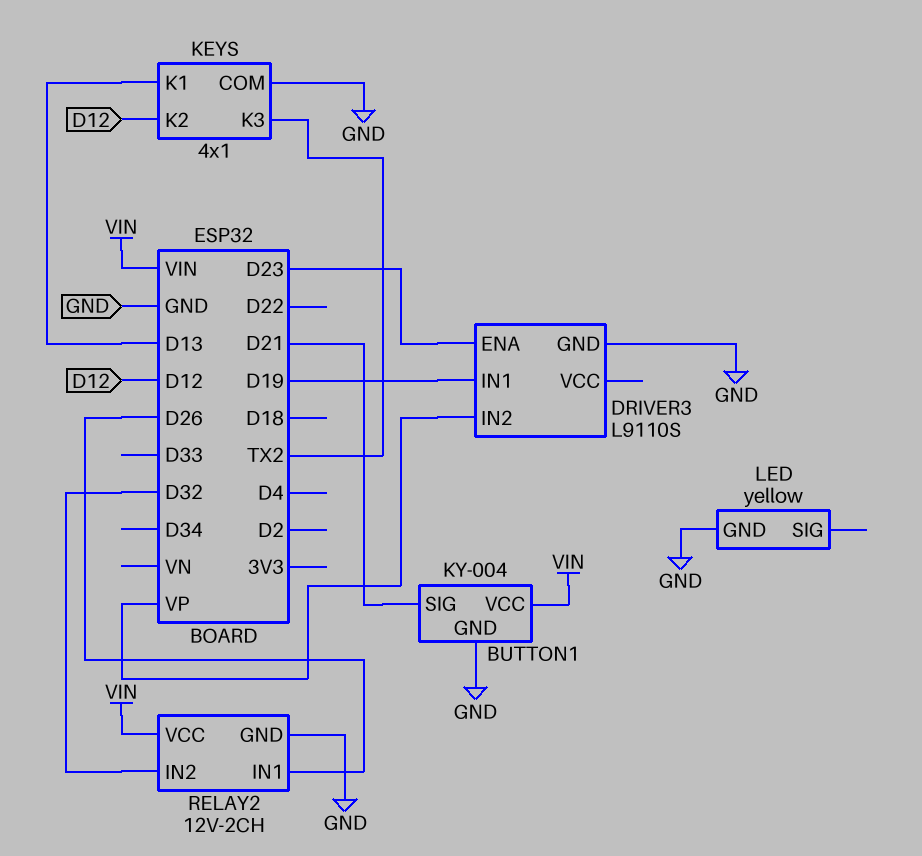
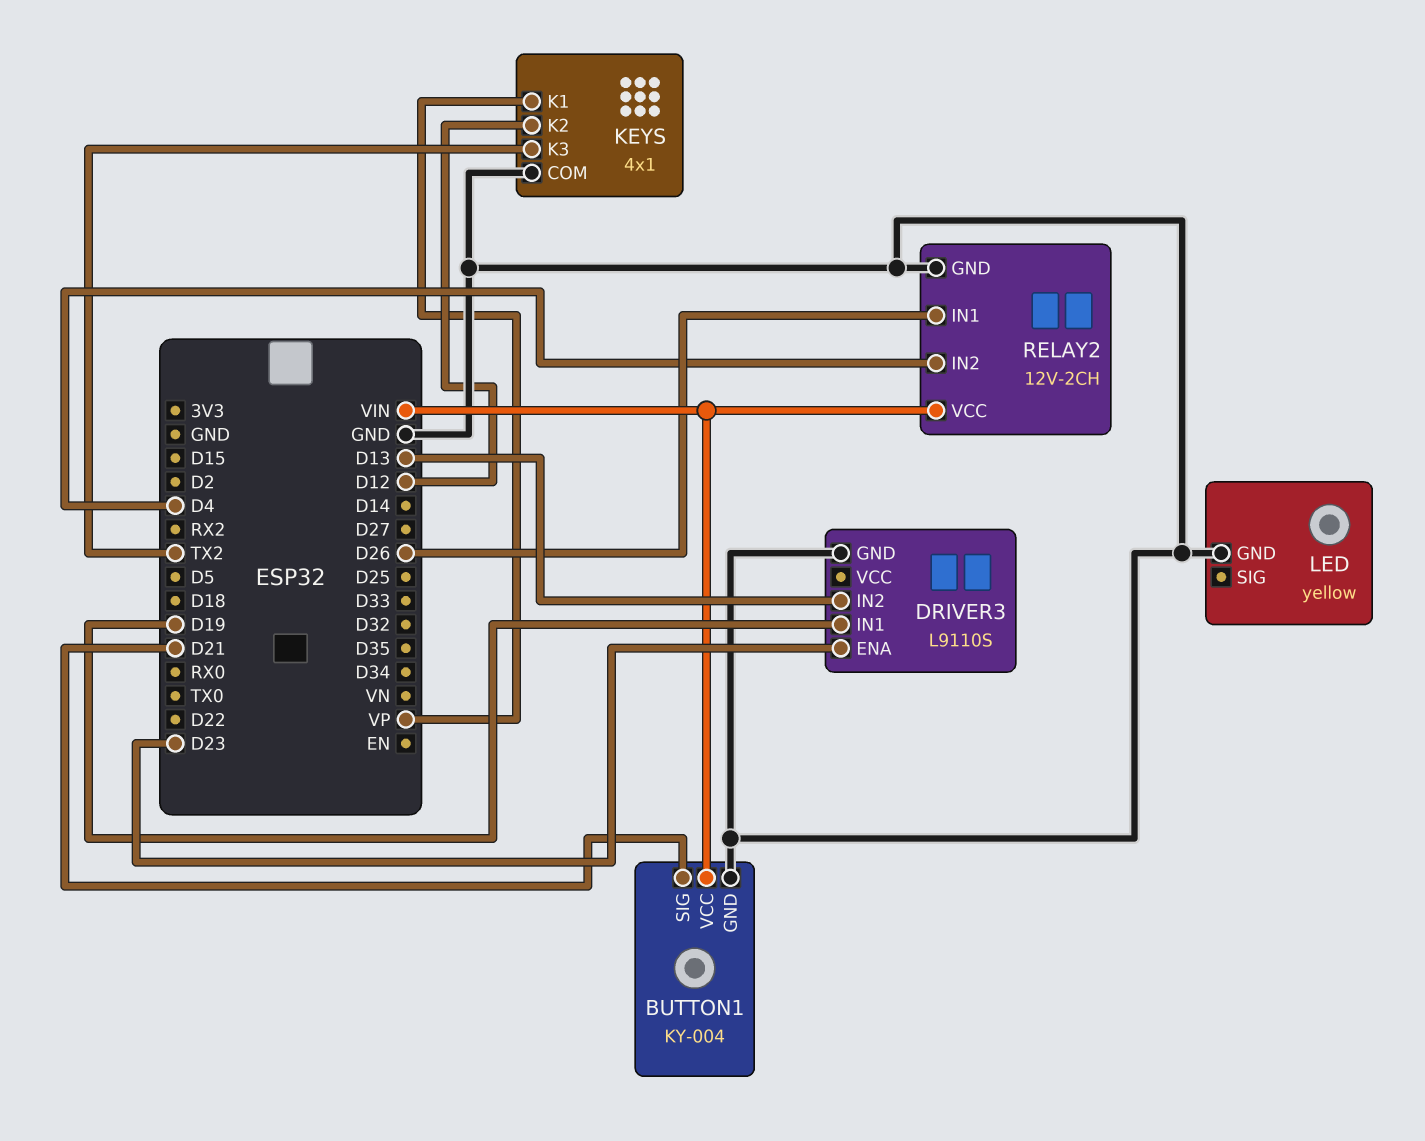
DRIVER3 pin IN2: VP -> D13
KEYS pin K1: D13 -> VP
RELAY2 pin IN2: D32 -> D4

